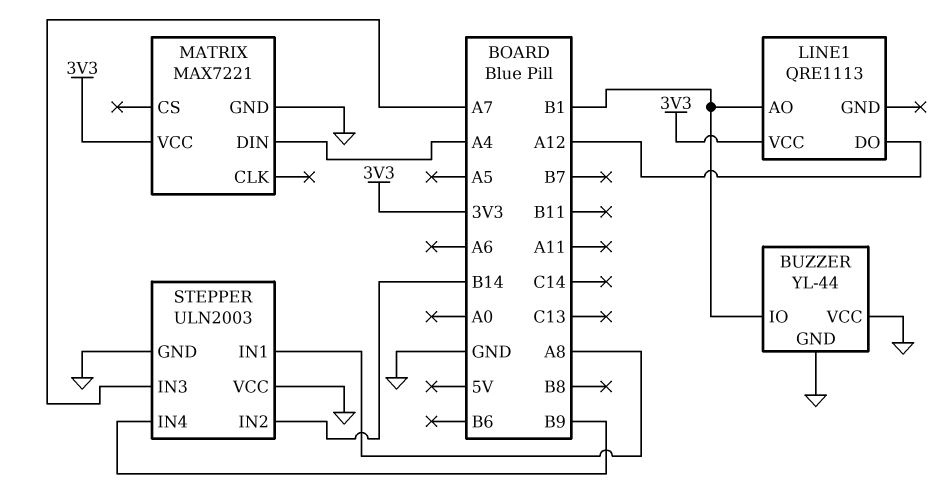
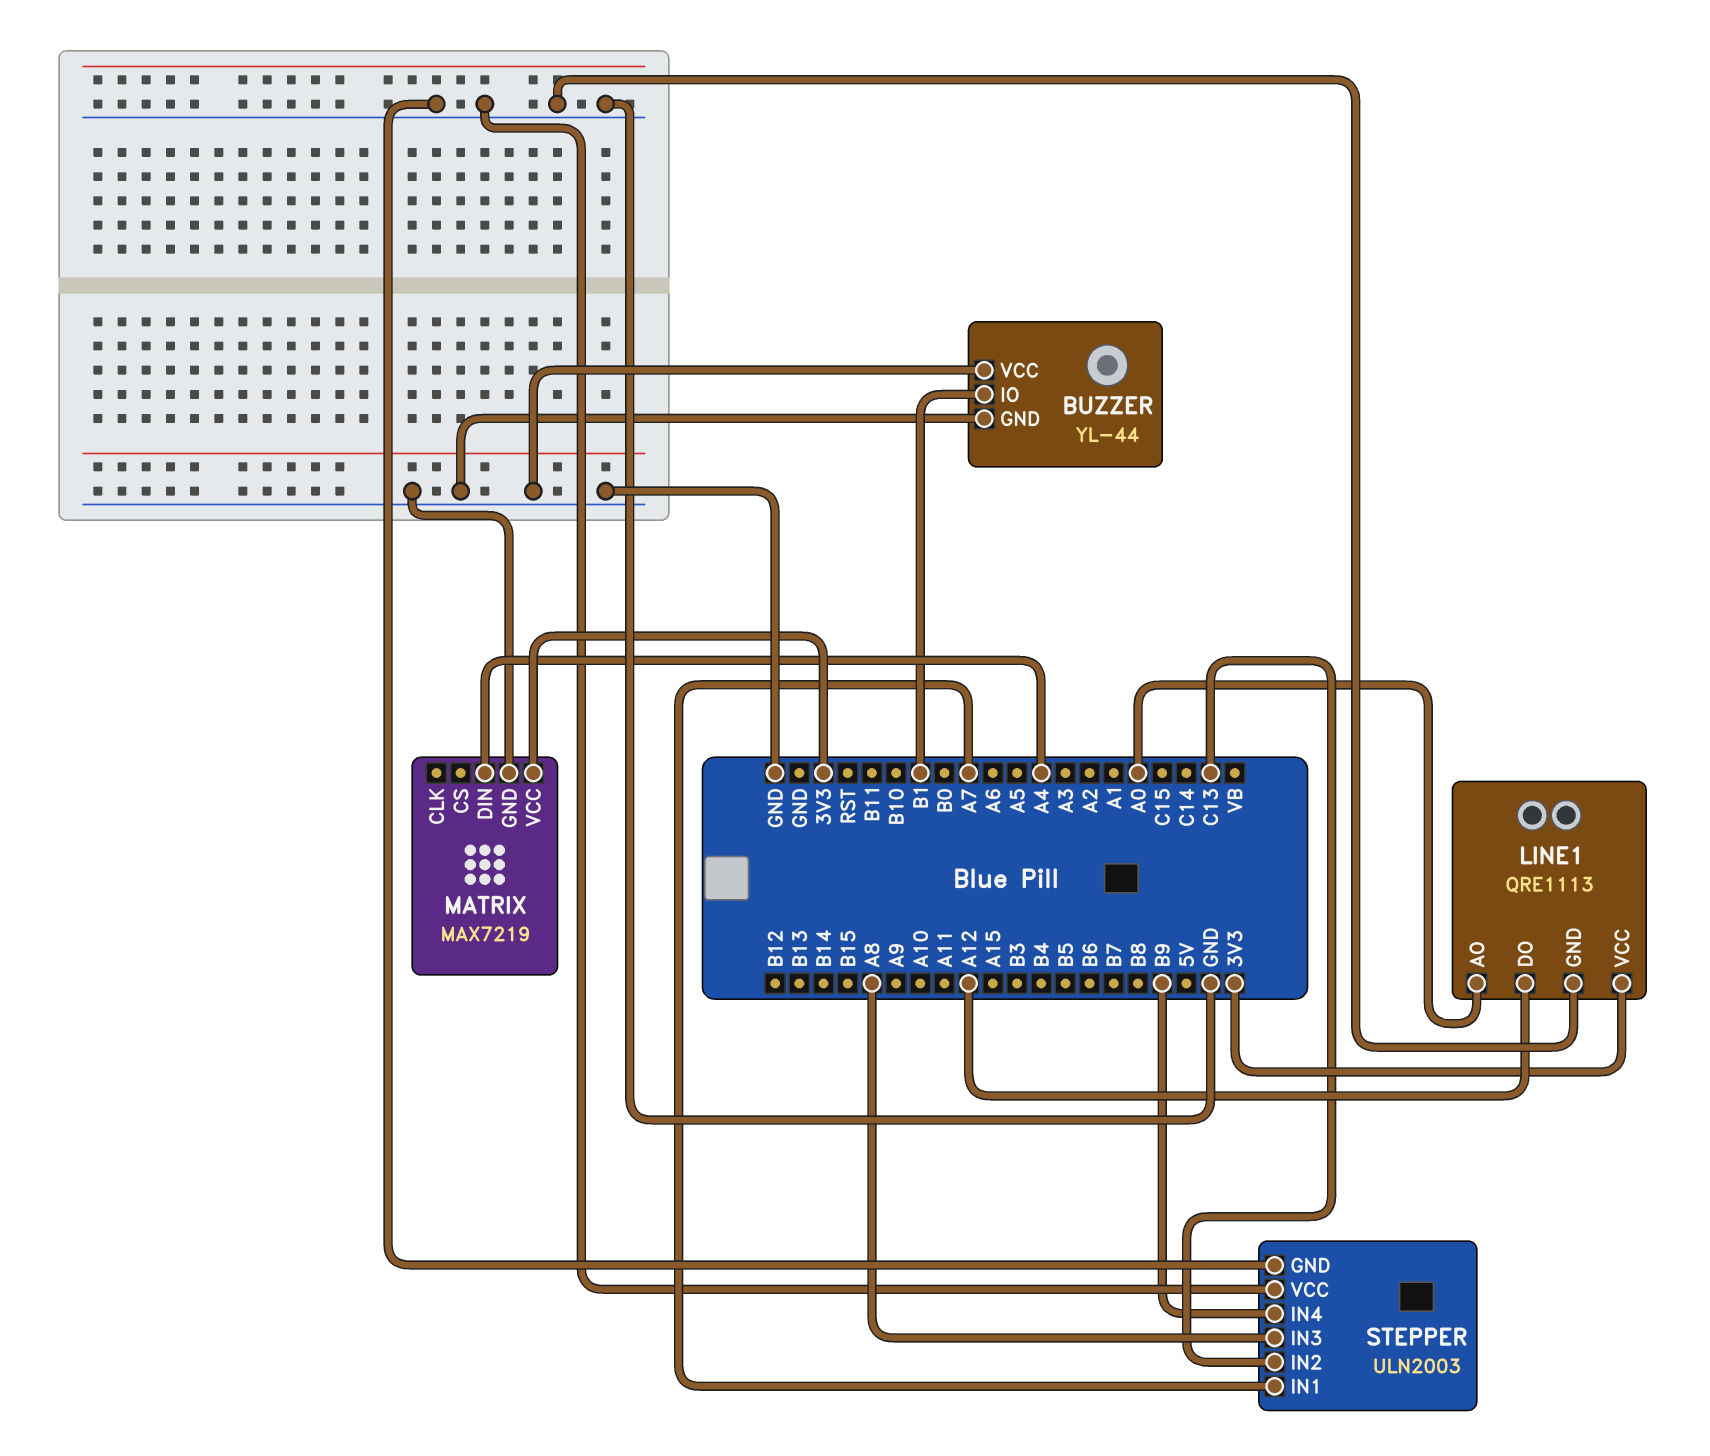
LINE1 pin AO: B1 -> A0
LINE1 pin GND: none -> GND
MATRIX: MAX7221 -> MAX7219
STEPPER pin IN1: A8 -> A7
STEPPER pin IN2: B14 -> C13
STEPPER pin IN3: A7 -> A8

